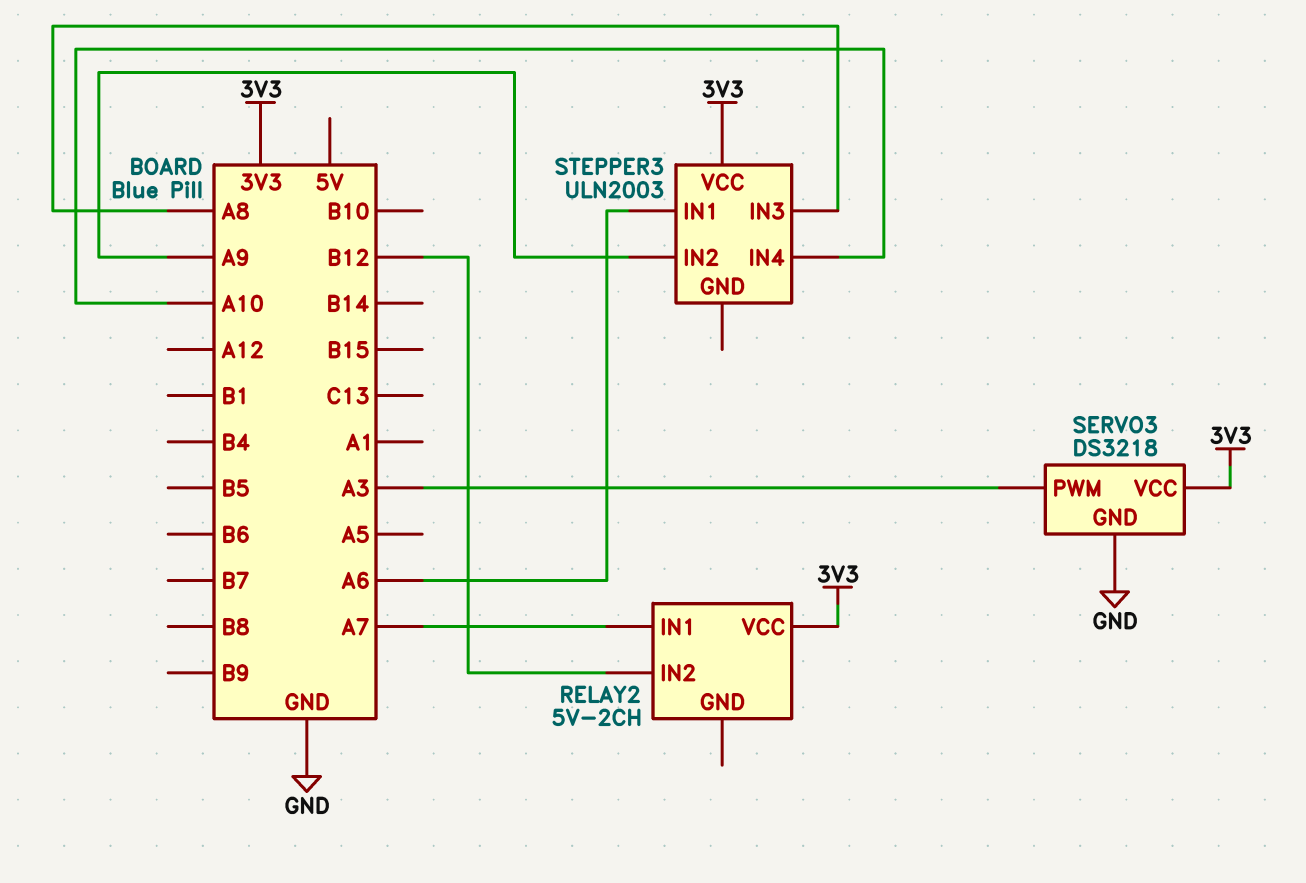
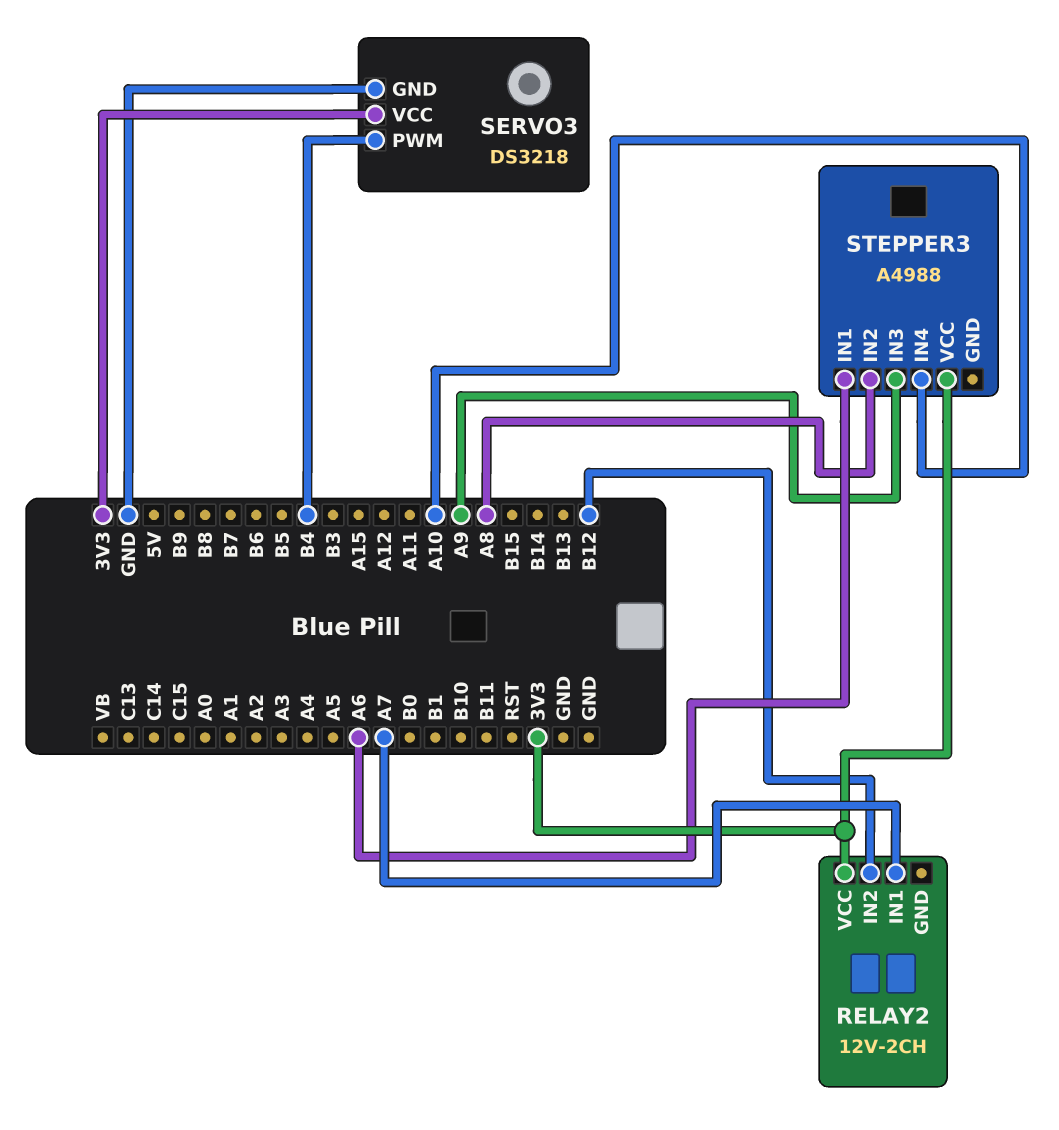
RELAY2: 5V-2CH -> 12V-2CH
SERVO3 pin PWM: A3 -> B4
STEPPER3: ULN2003 -> A4988
STEPPER3 pin IN2: A9 -> A8
STEPPER3 pin IN3: A8 -> A9

